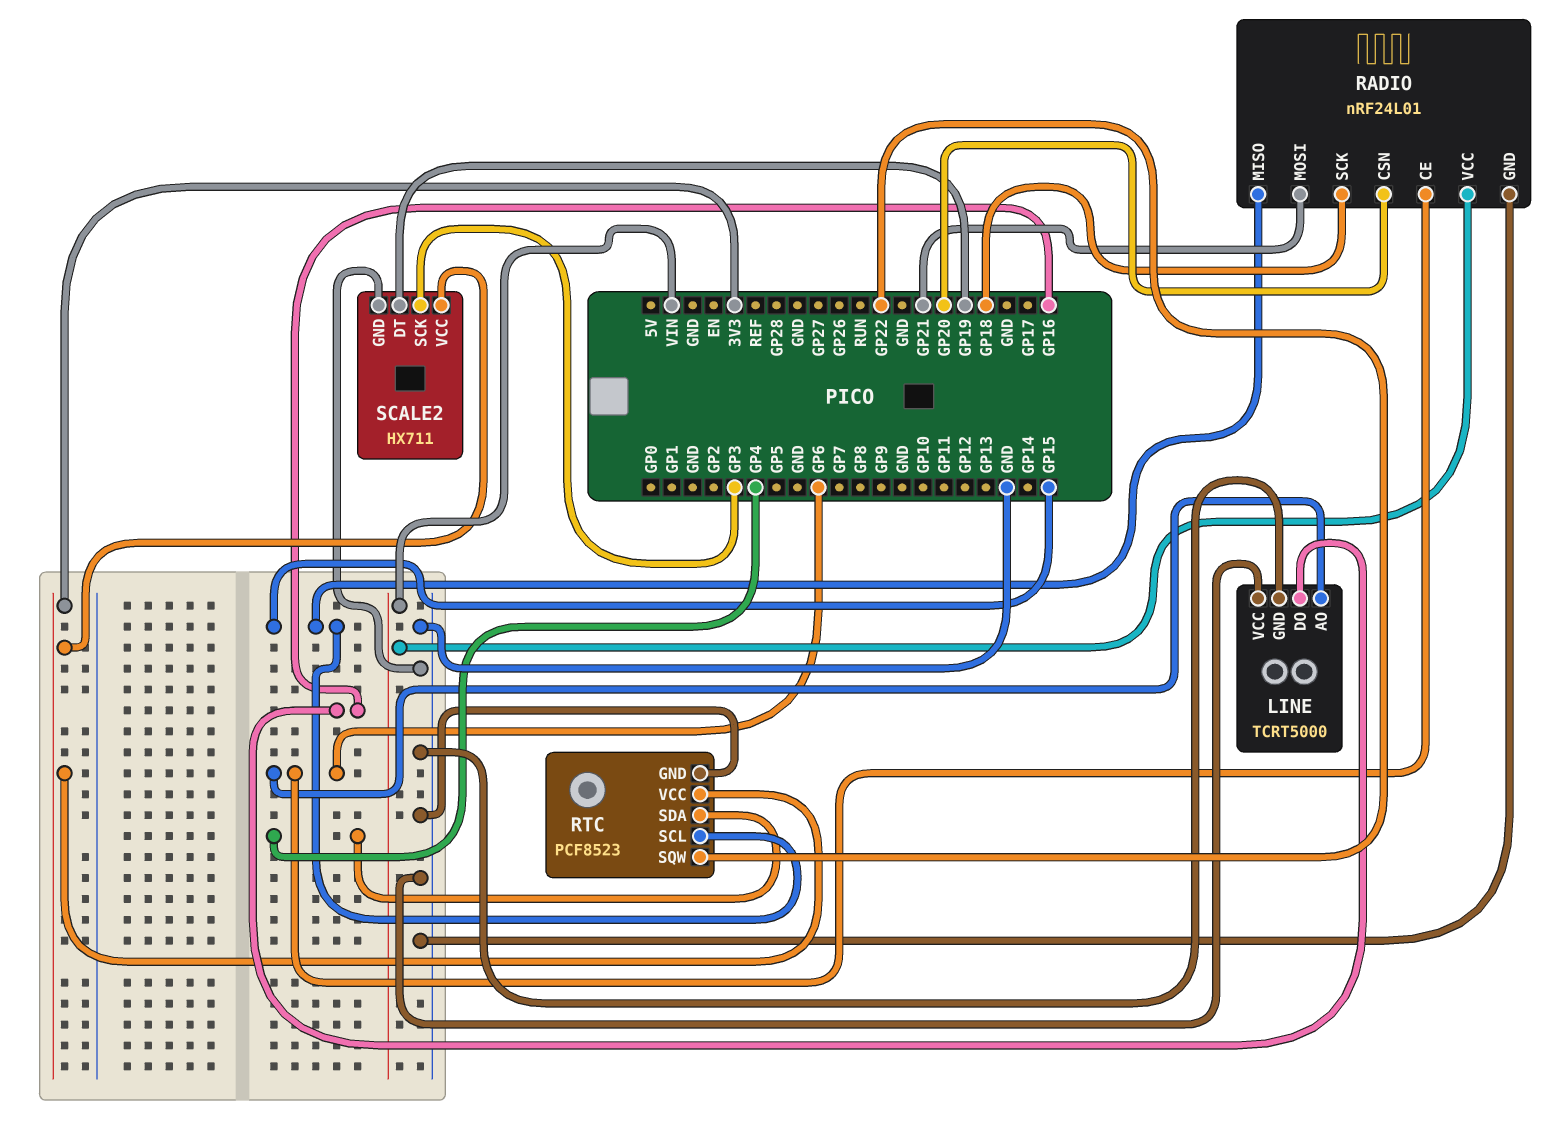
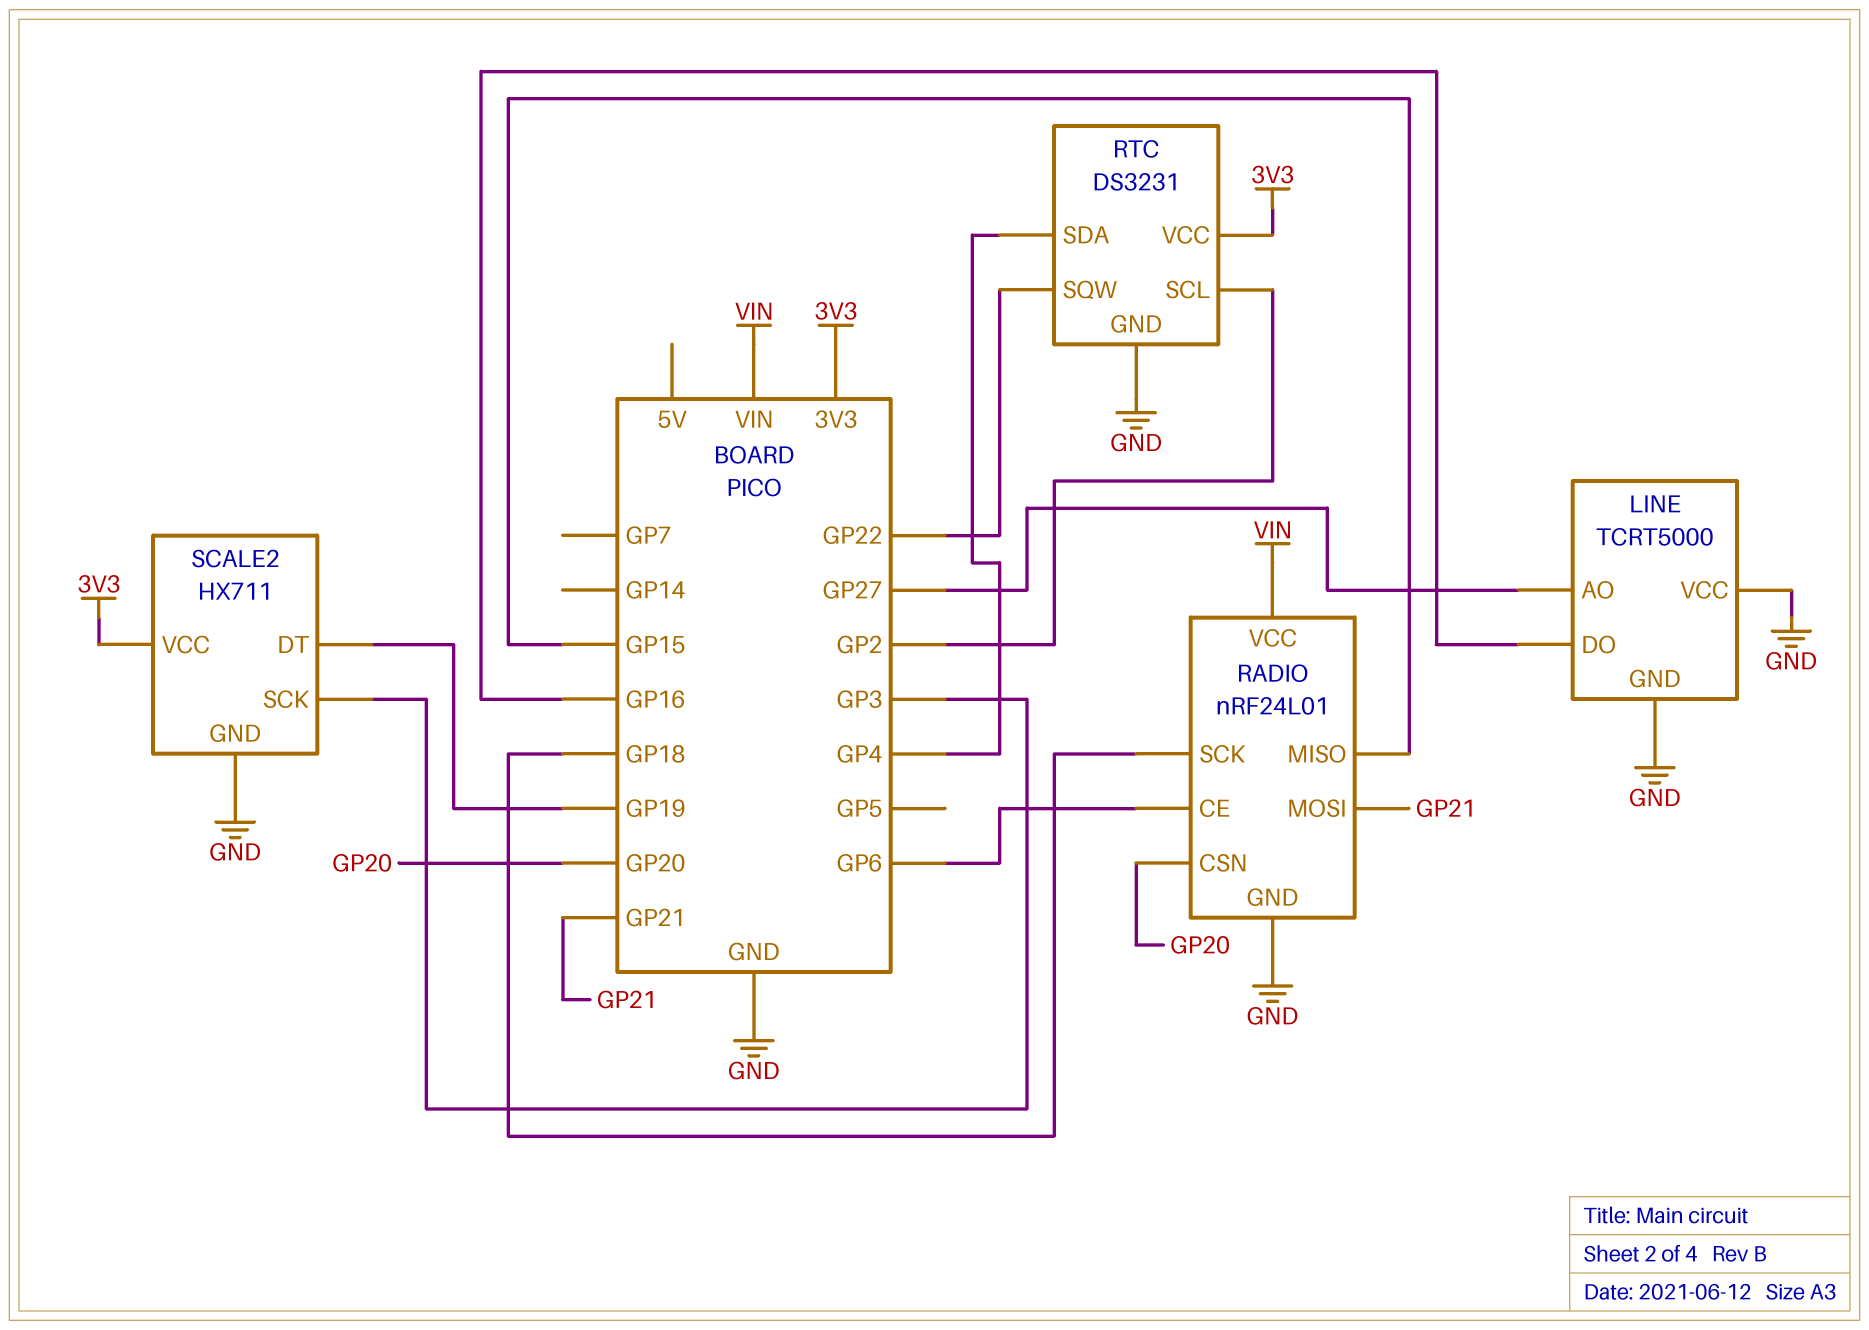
LINE pin AO: GP6 -> GP27
RTC: PCF8523 -> DS3231
RTC pin SCL: GP15 -> GP2

